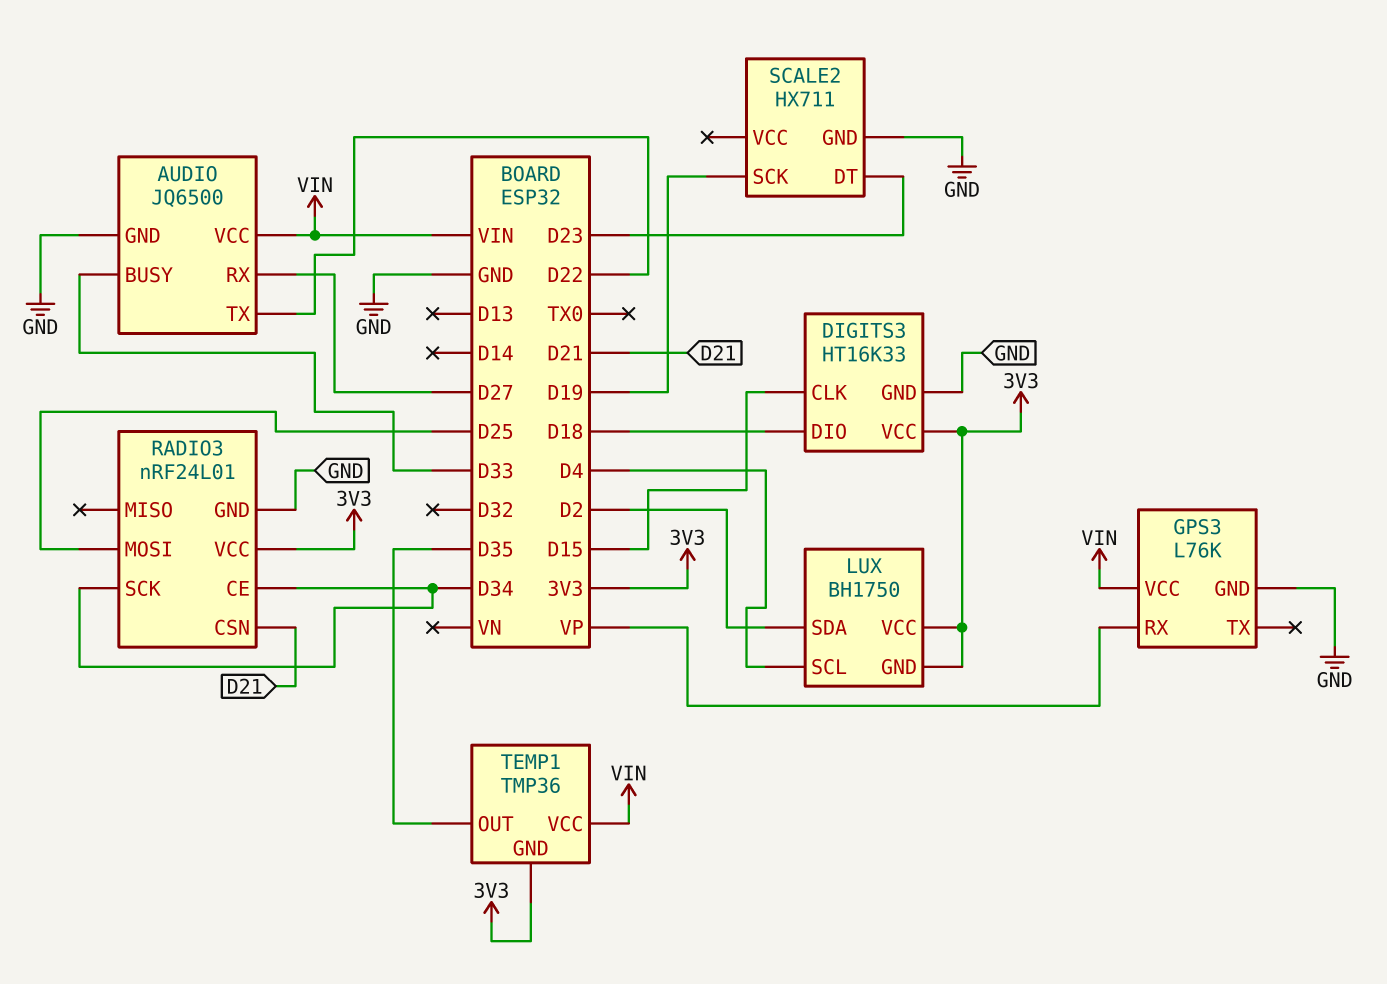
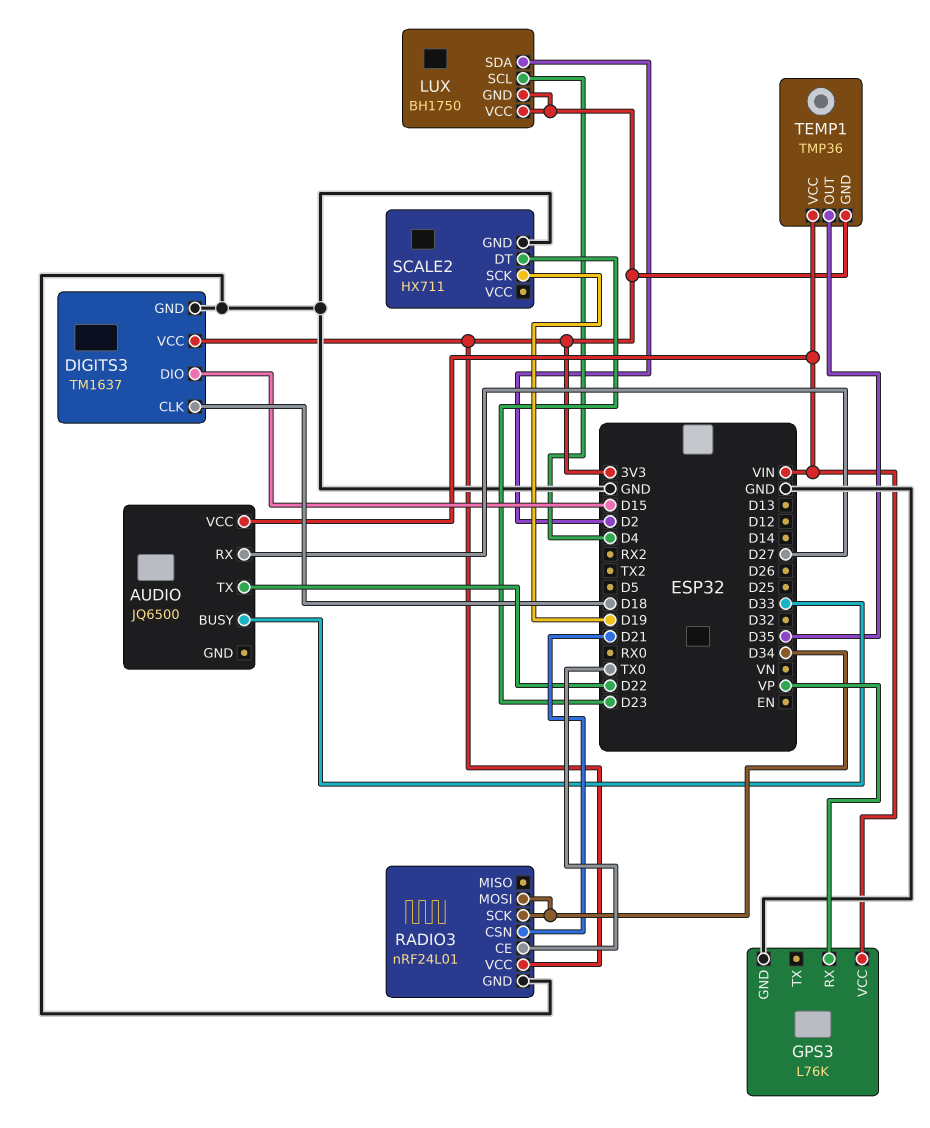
AUDIO pin GND: GND -> none
DIGITS3: HT16K33 -> TM1637
DIGITS3 pin CLK: D15 -> D18
DIGITS3 pin DIO: D18 -> D15
RADIO3 pin CE: D34 -> TX0
RADIO3 pin MOSI: D25 -> D34

